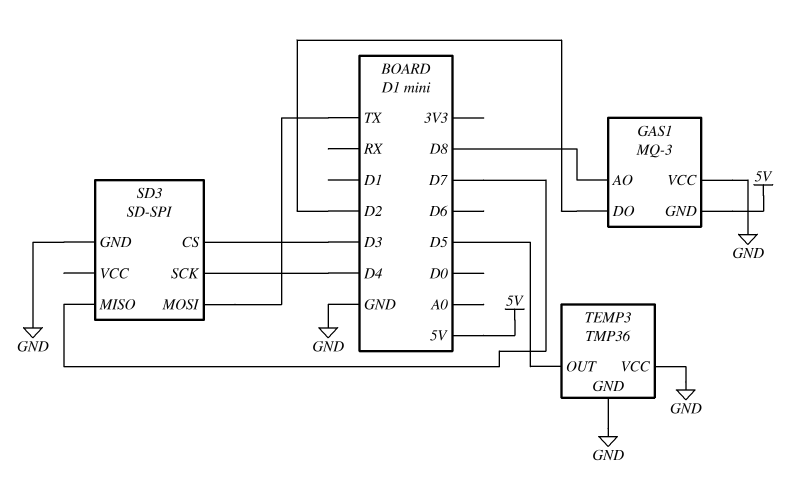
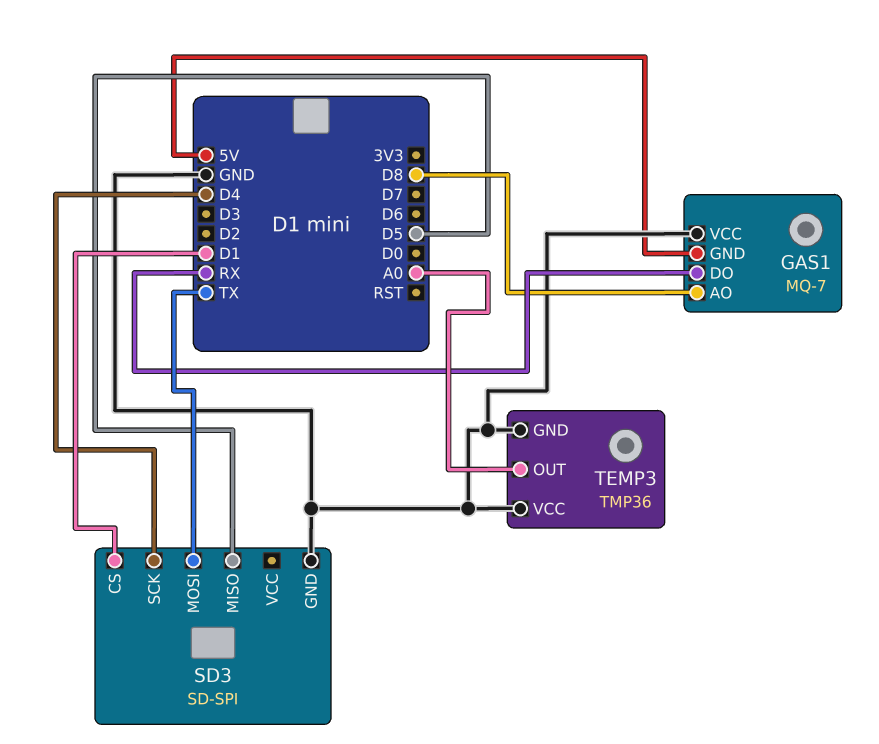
GAS1: MQ-3 -> MQ-7
GAS1 pin DO: D2 -> RX
SD3 pin CS: D3 -> D1
SD3 pin MISO: D7 -> D5
TEMP3 pin OUT: D5 -> A0

